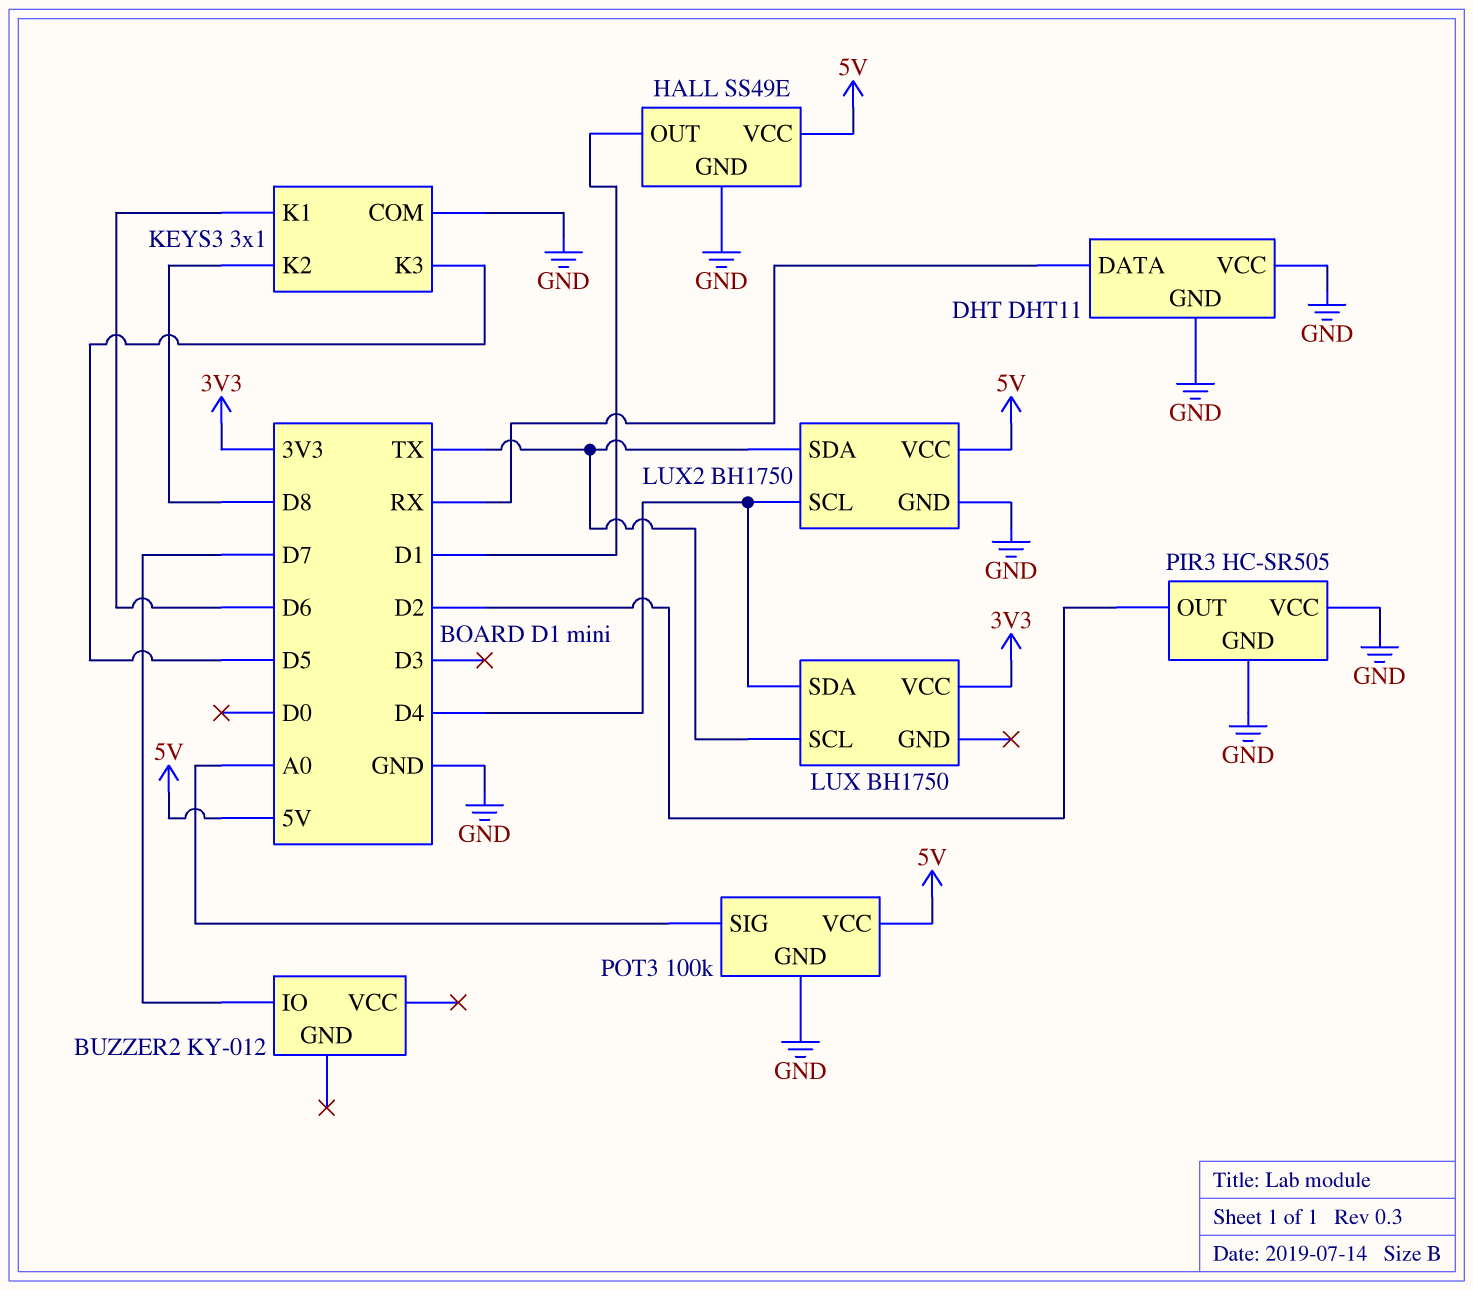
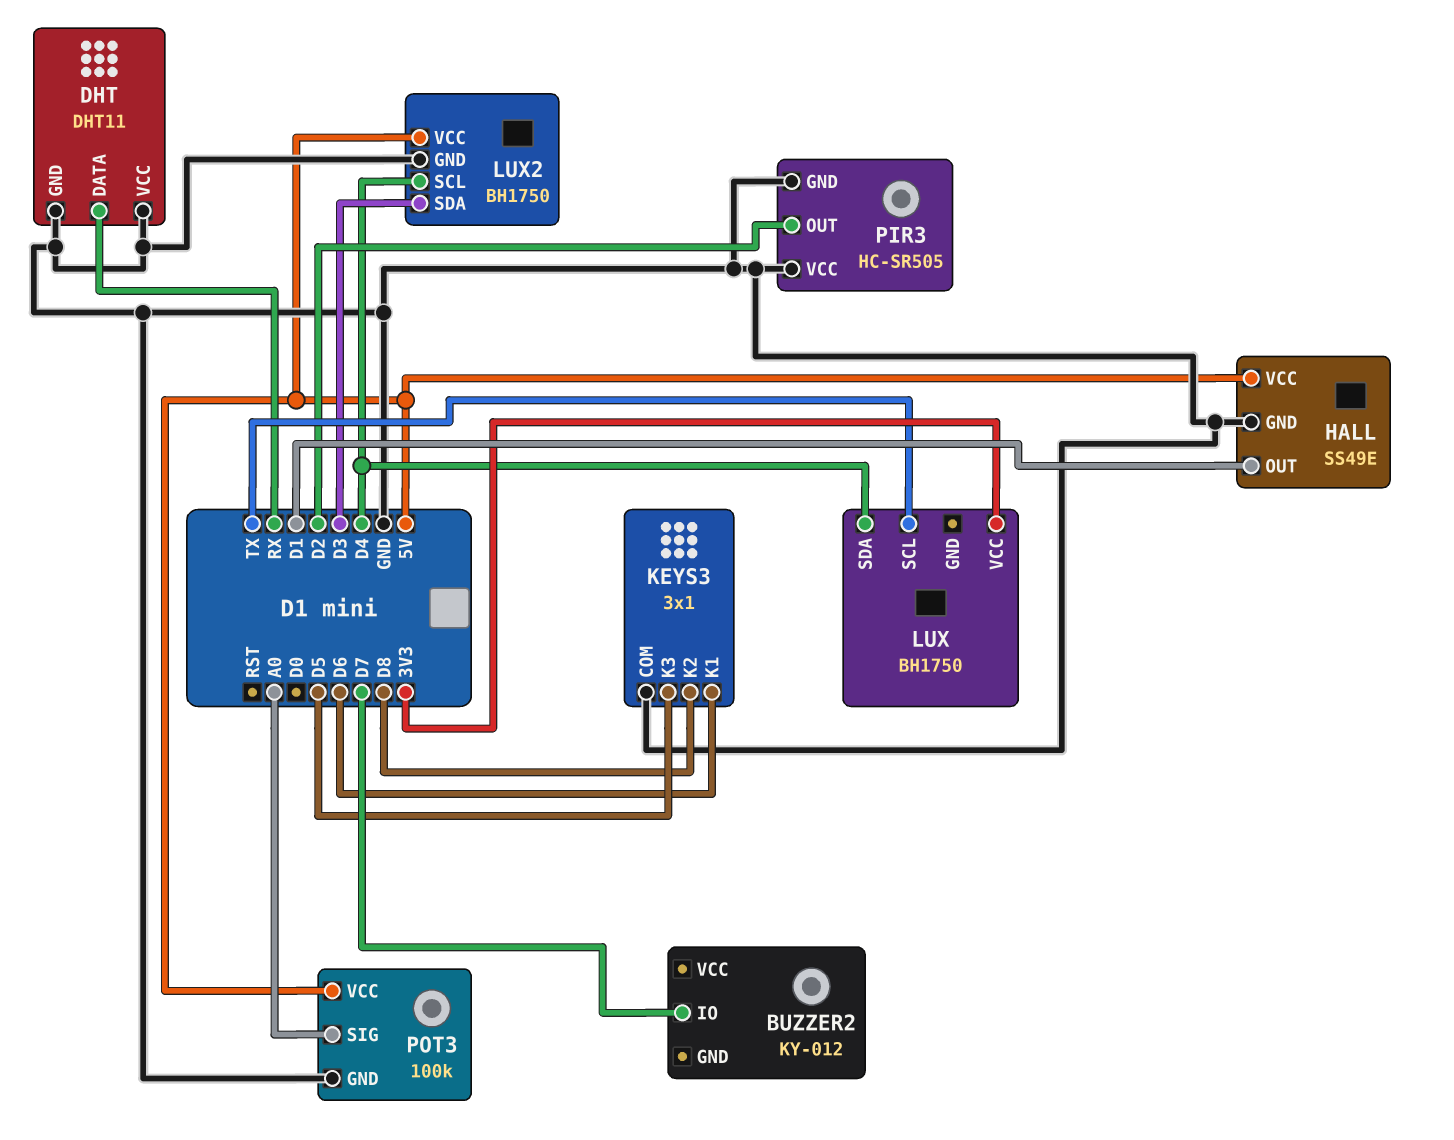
LUX2 pin SDA: TX -> D3

